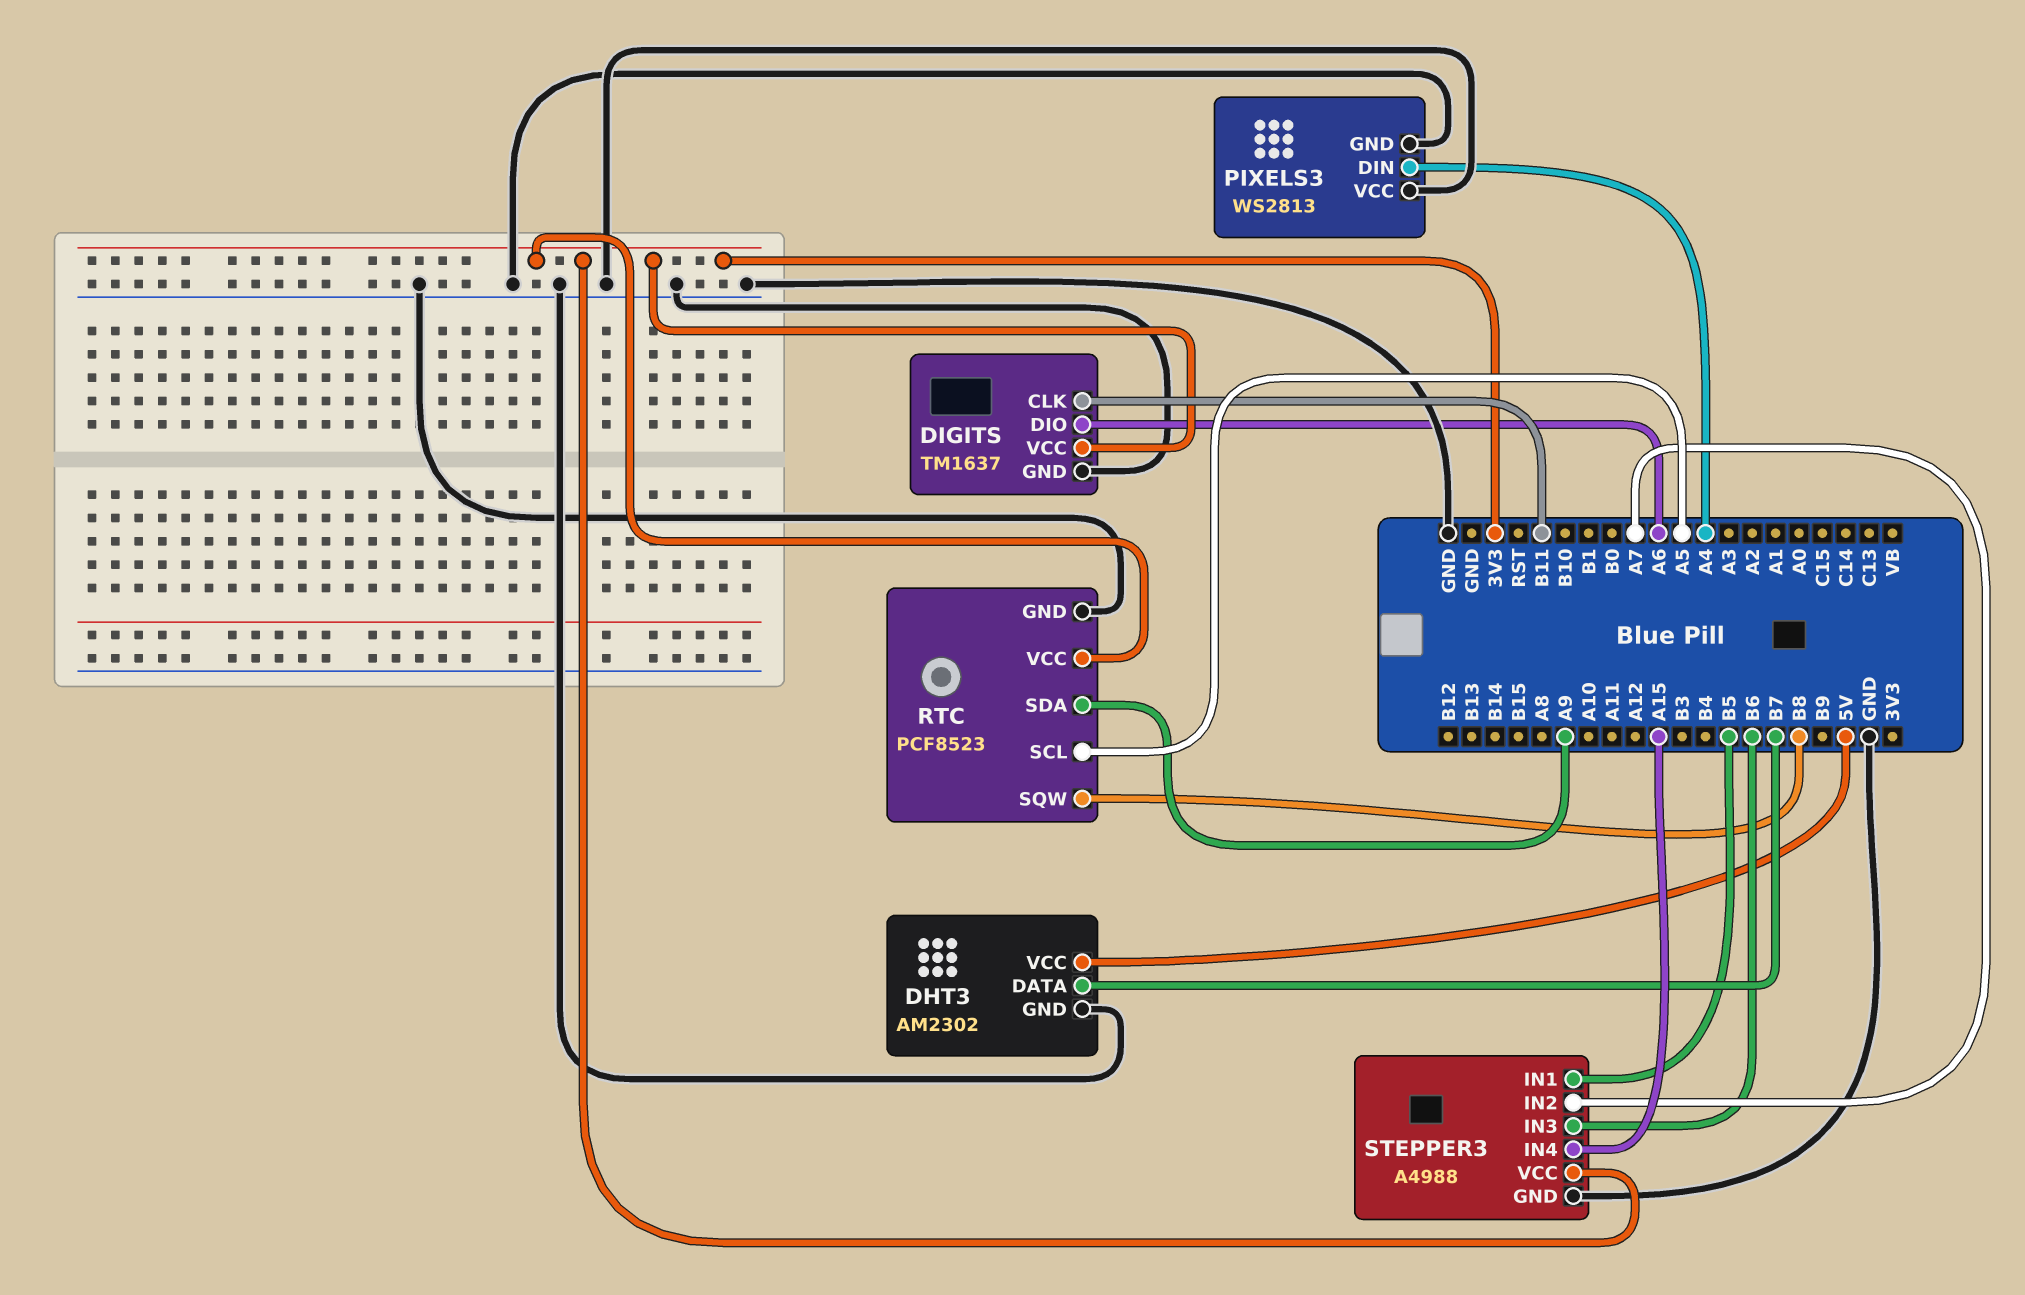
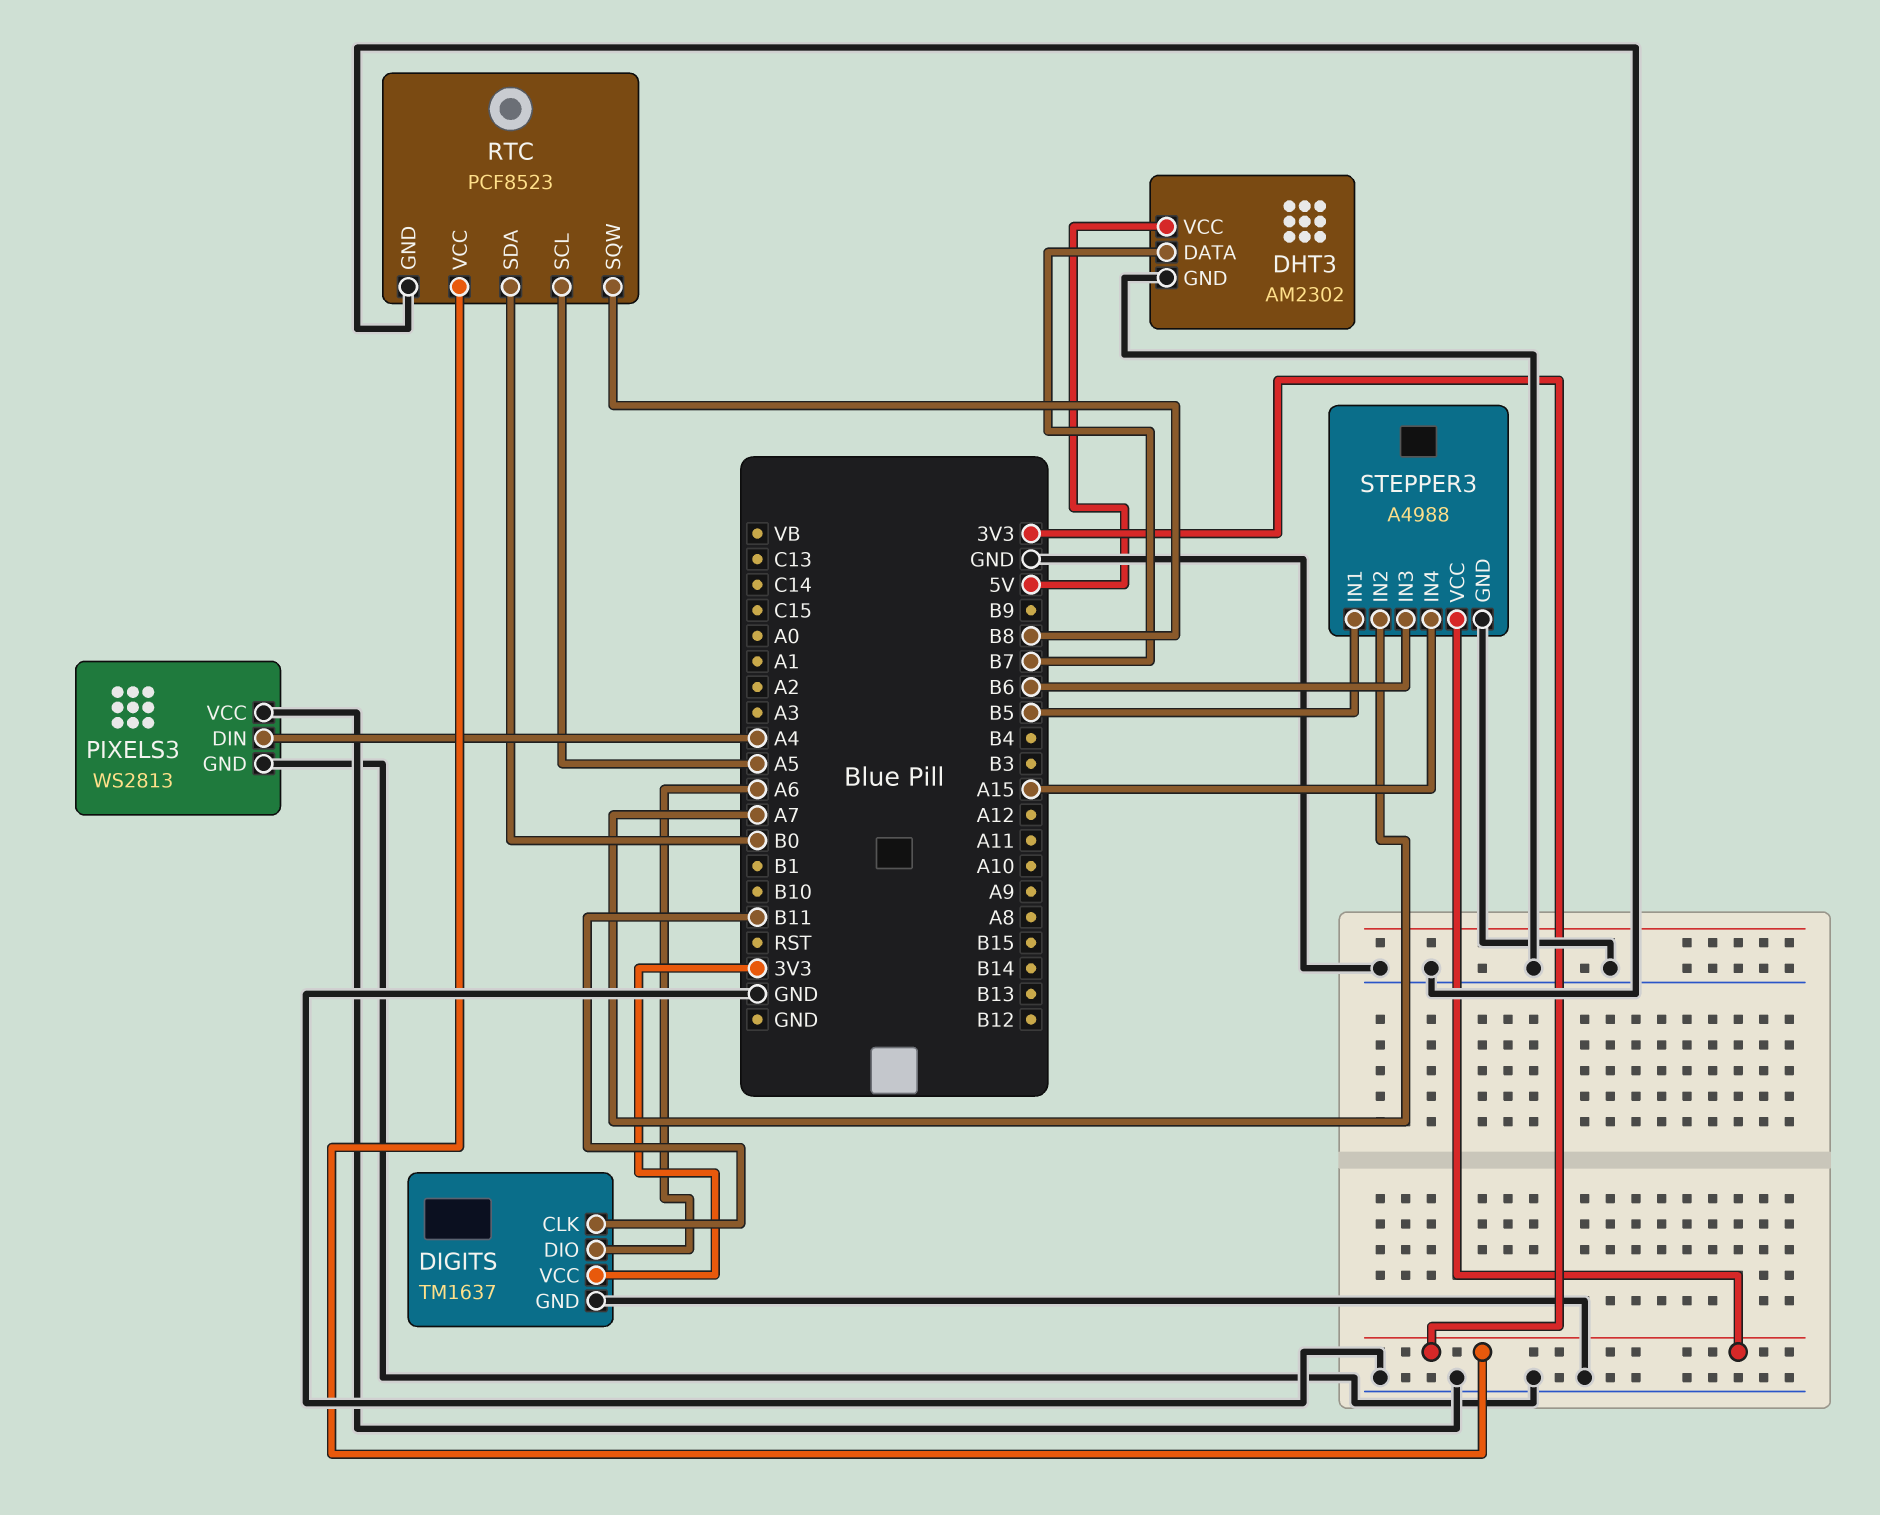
RTC pin SDA: A9 -> B0

